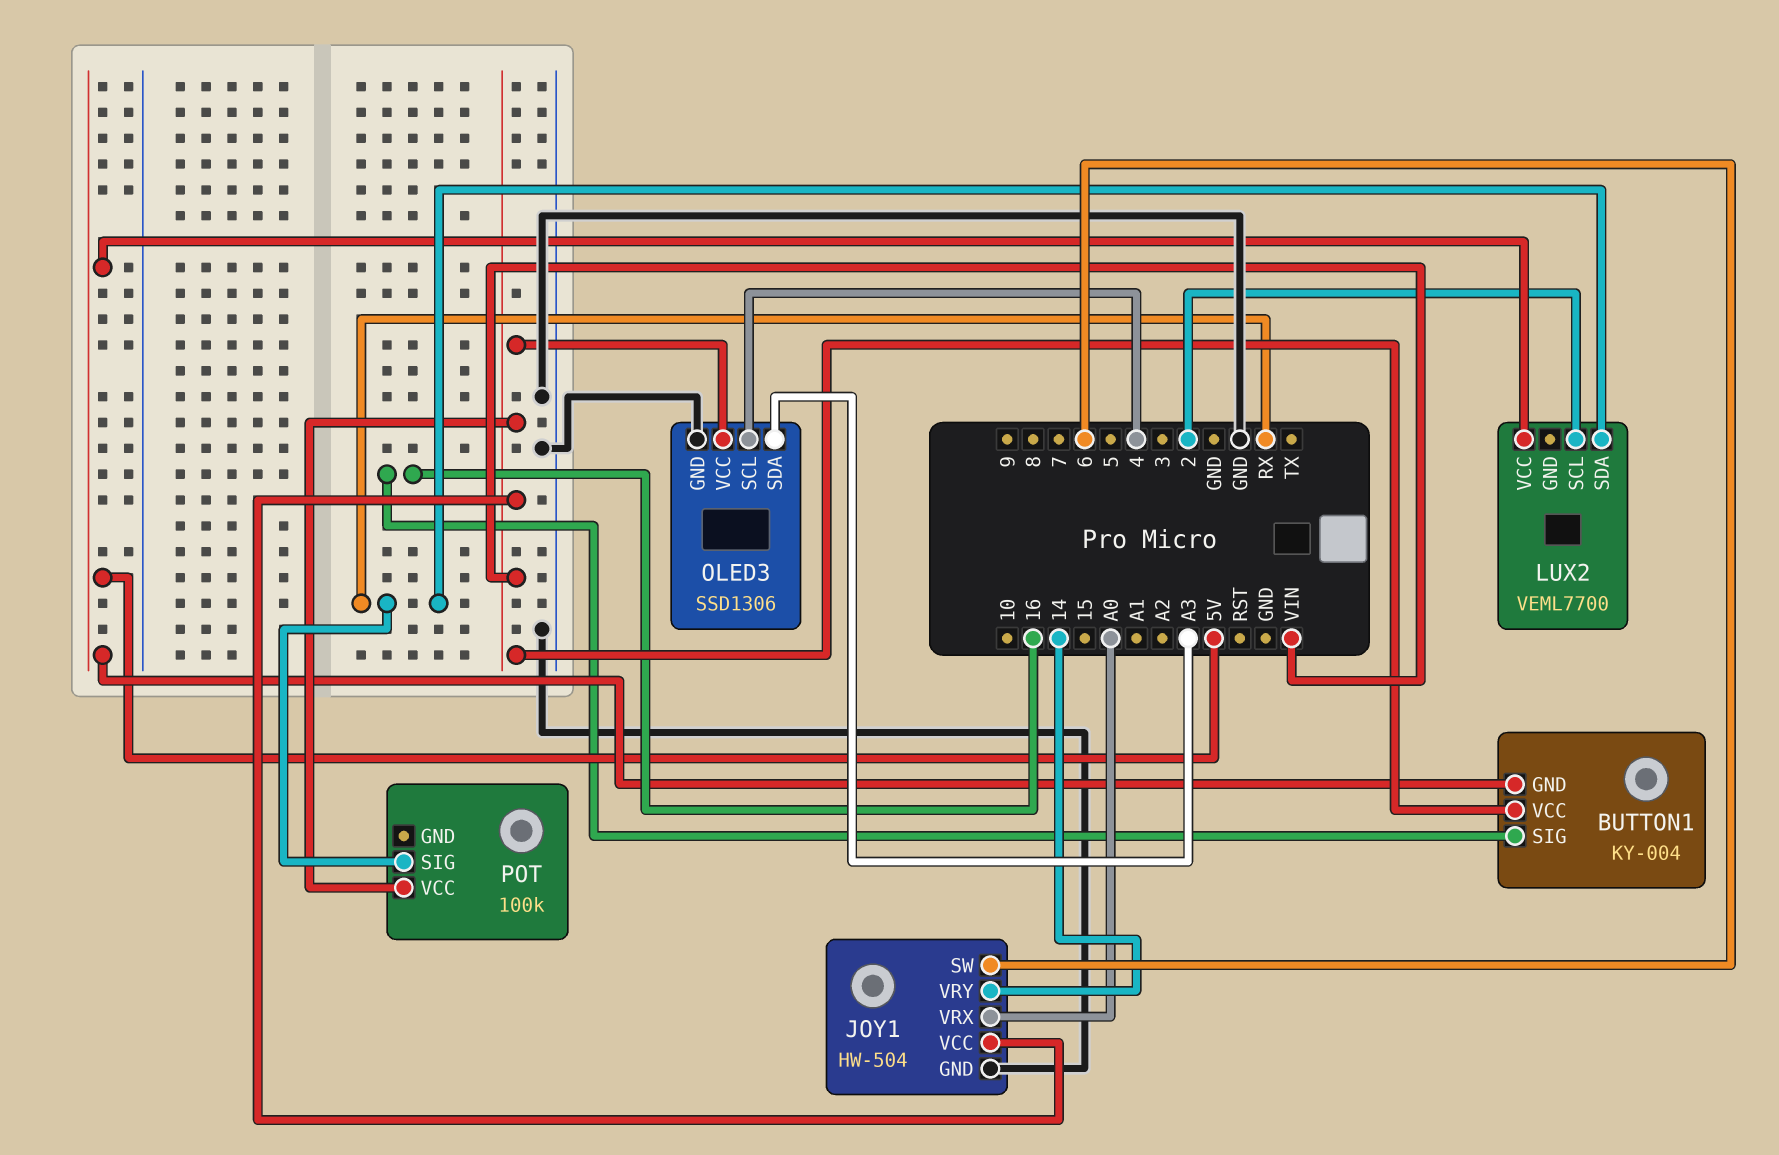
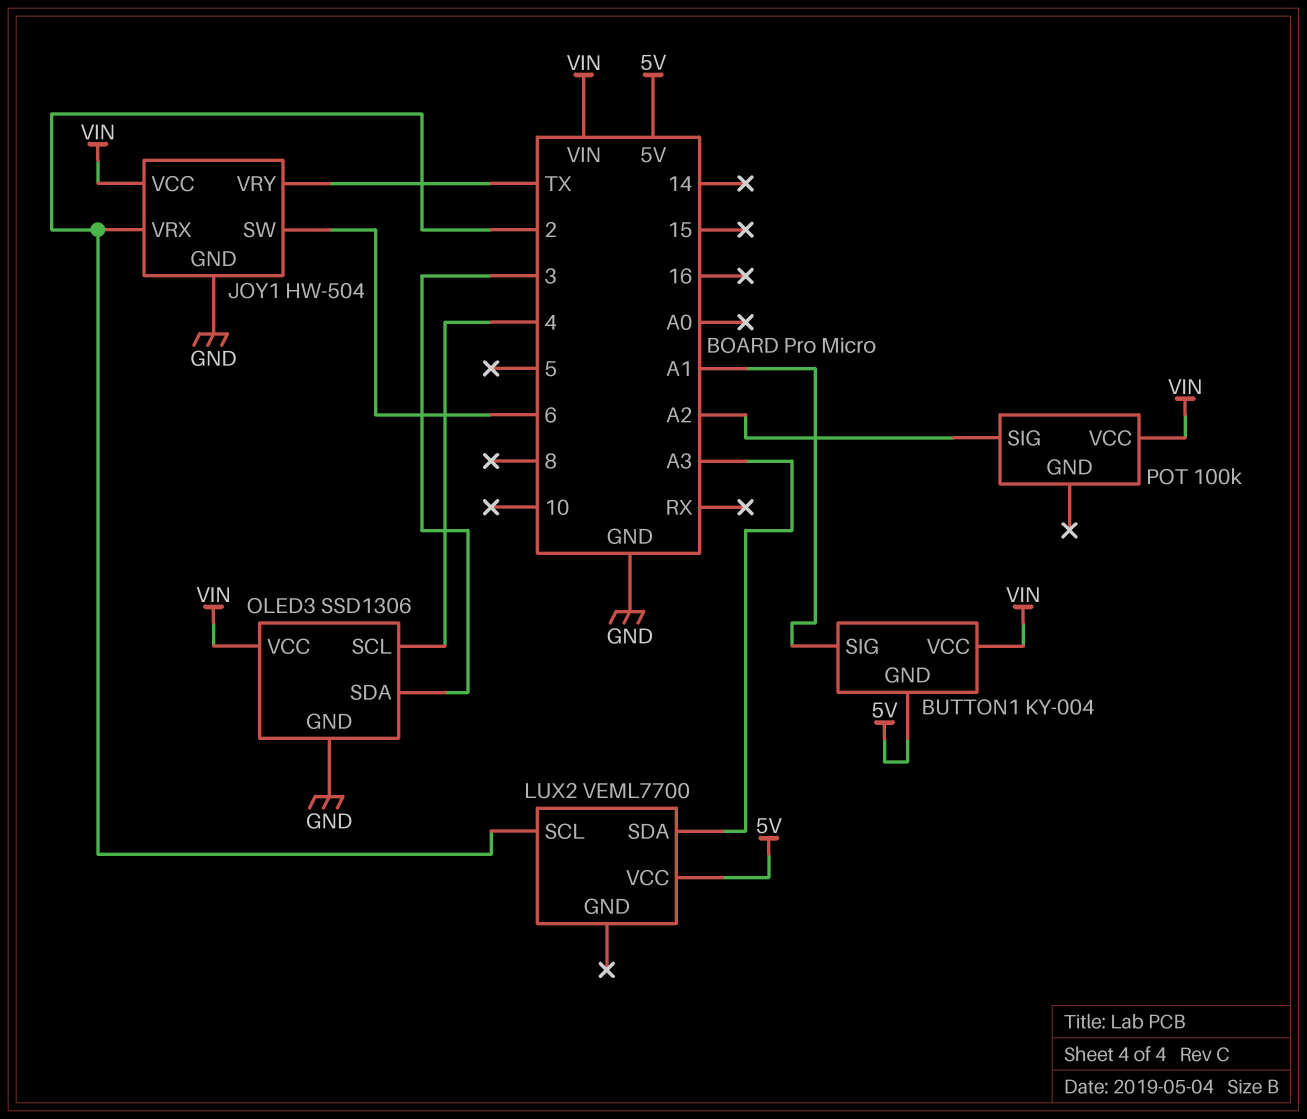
BUTTON1 pin SIG: 16 -> A1
JOY1 pin VRX: A0 -> 2
JOY1 pin VRY: 14 -> TX
LUX2 pin SDA: RX -> A3
OLED3 pin SDA: A3 -> 3
POT pin SIG: RX -> A2

